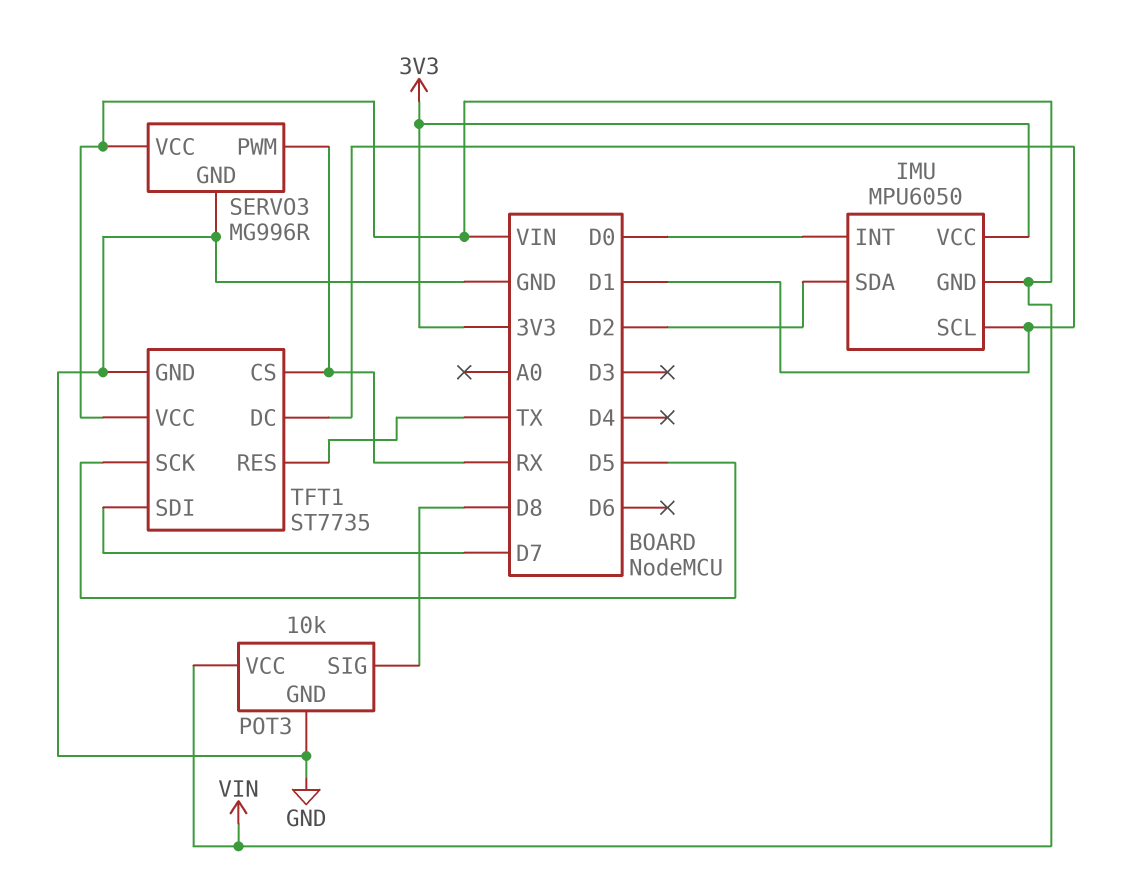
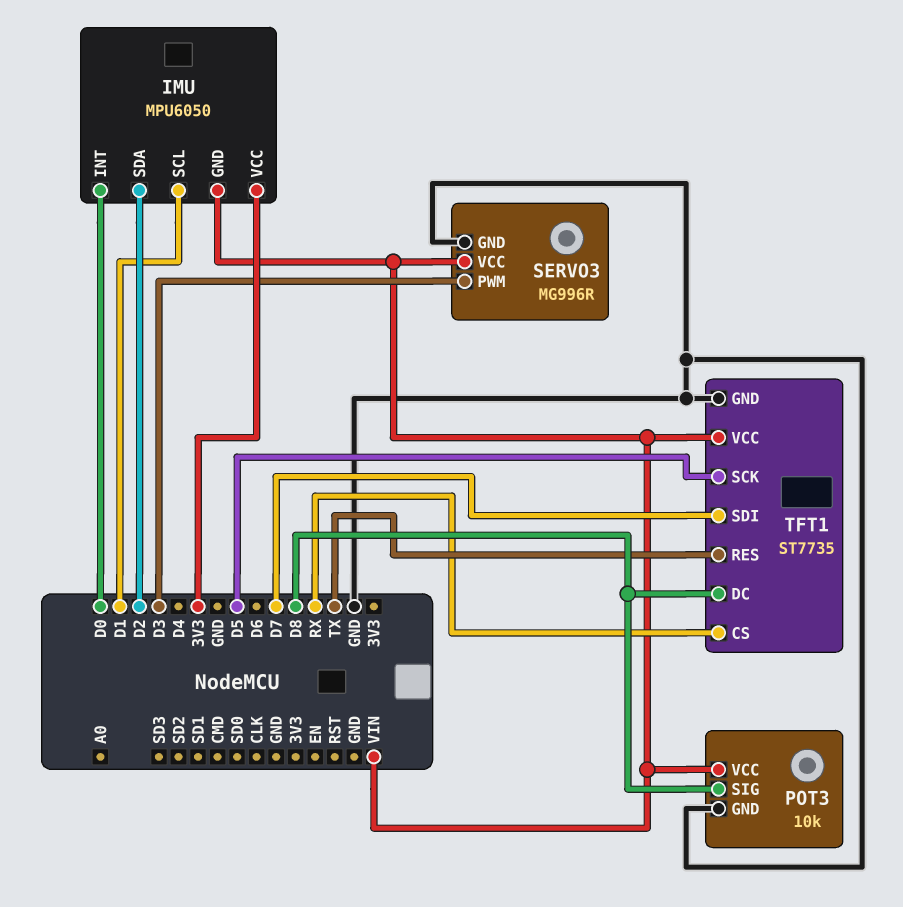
SERVO3 pin PWM: RX -> D3
TFT1 pin DC: D1 -> D8

